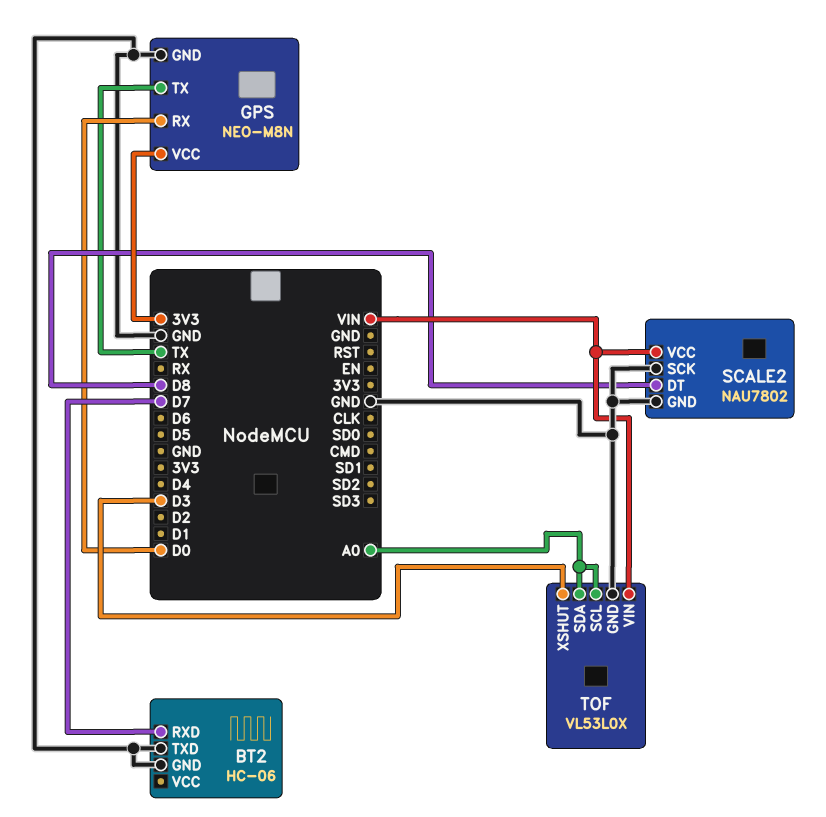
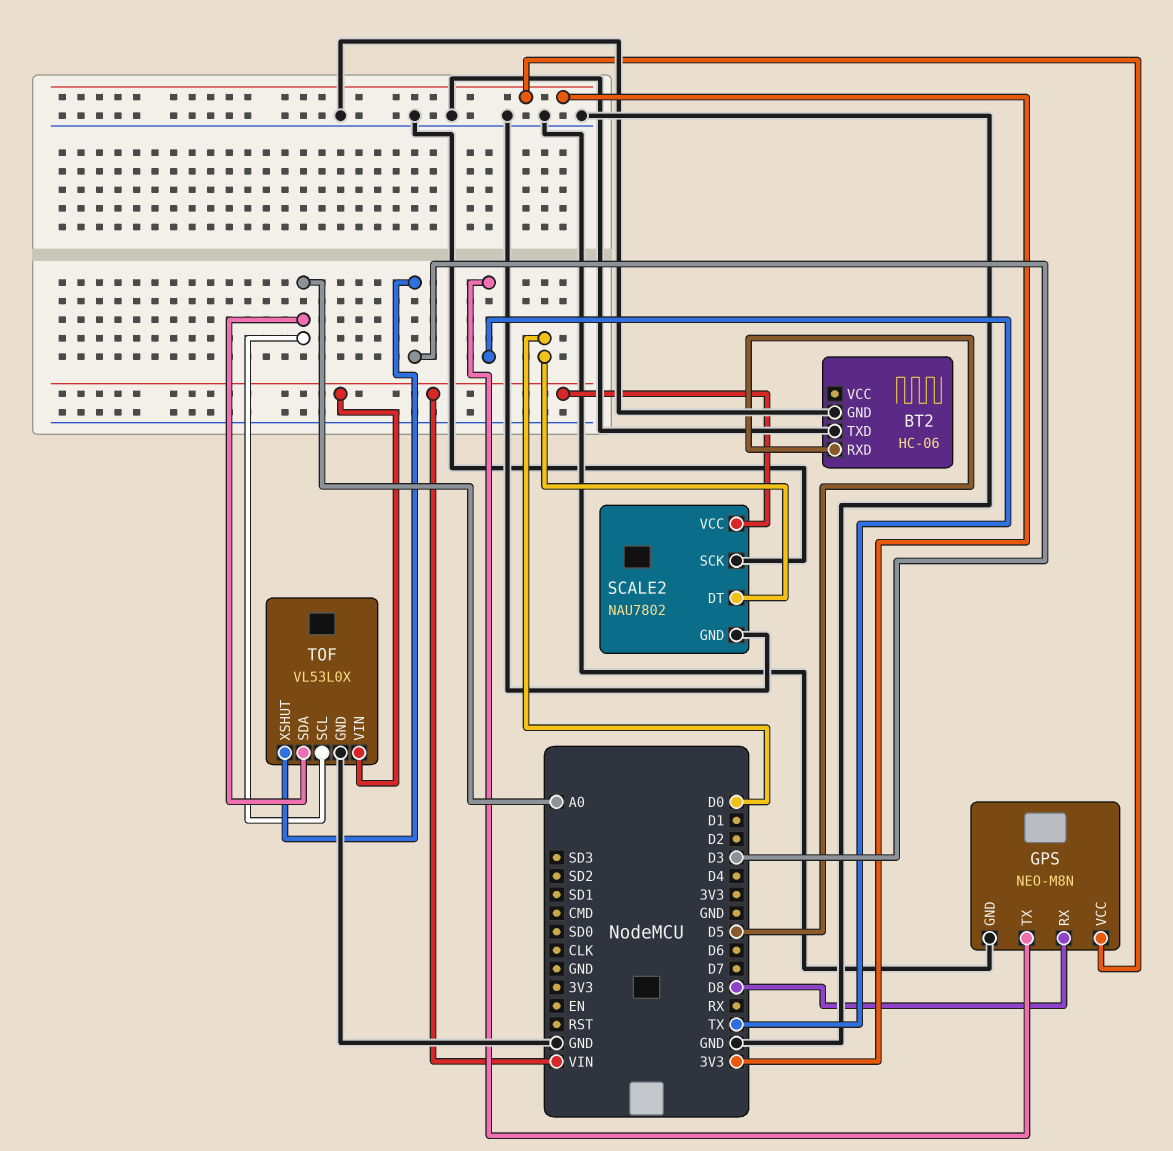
BT2 pin RXD: D7 -> D5
GPS pin RX: D0 -> D8
SCALE2 pin DT: D8 -> D0

